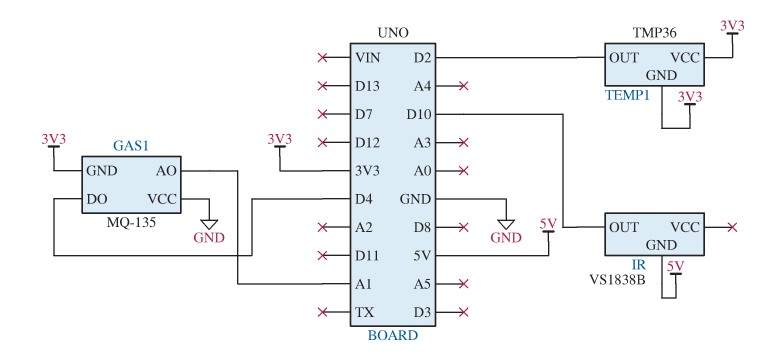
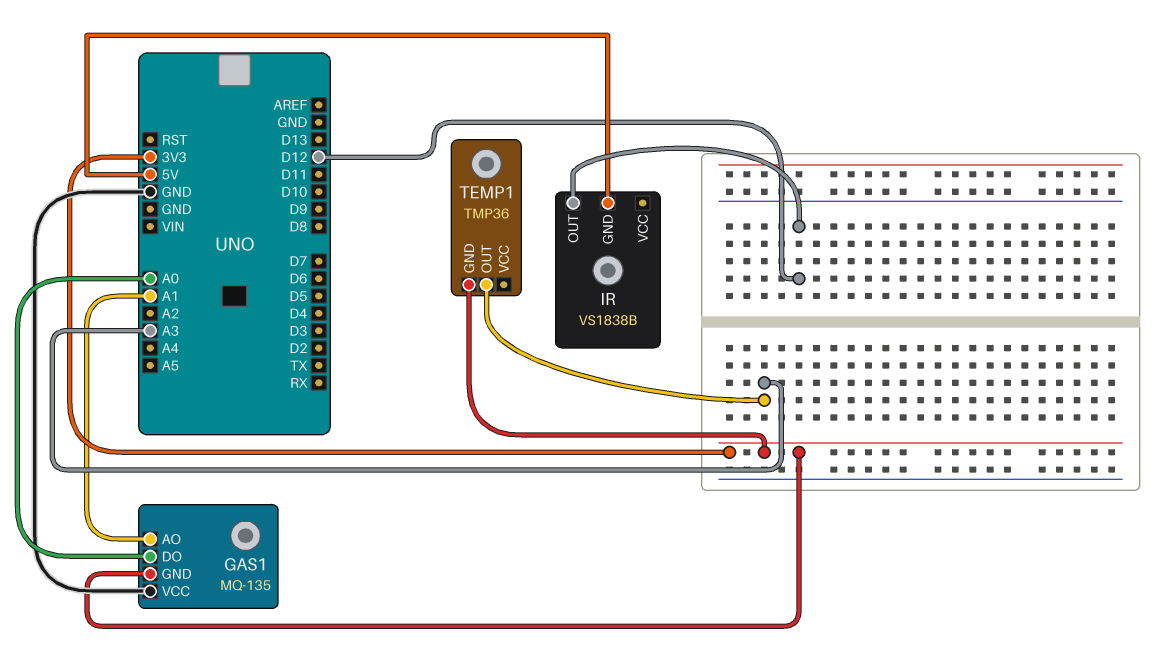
GAS1 pin DO: D4 -> A0
IR pin OUT: D10 -> D12
TEMP1 pin OUT: D2 -> A3
TEMP1 pin VCC: 3V3 -> none

